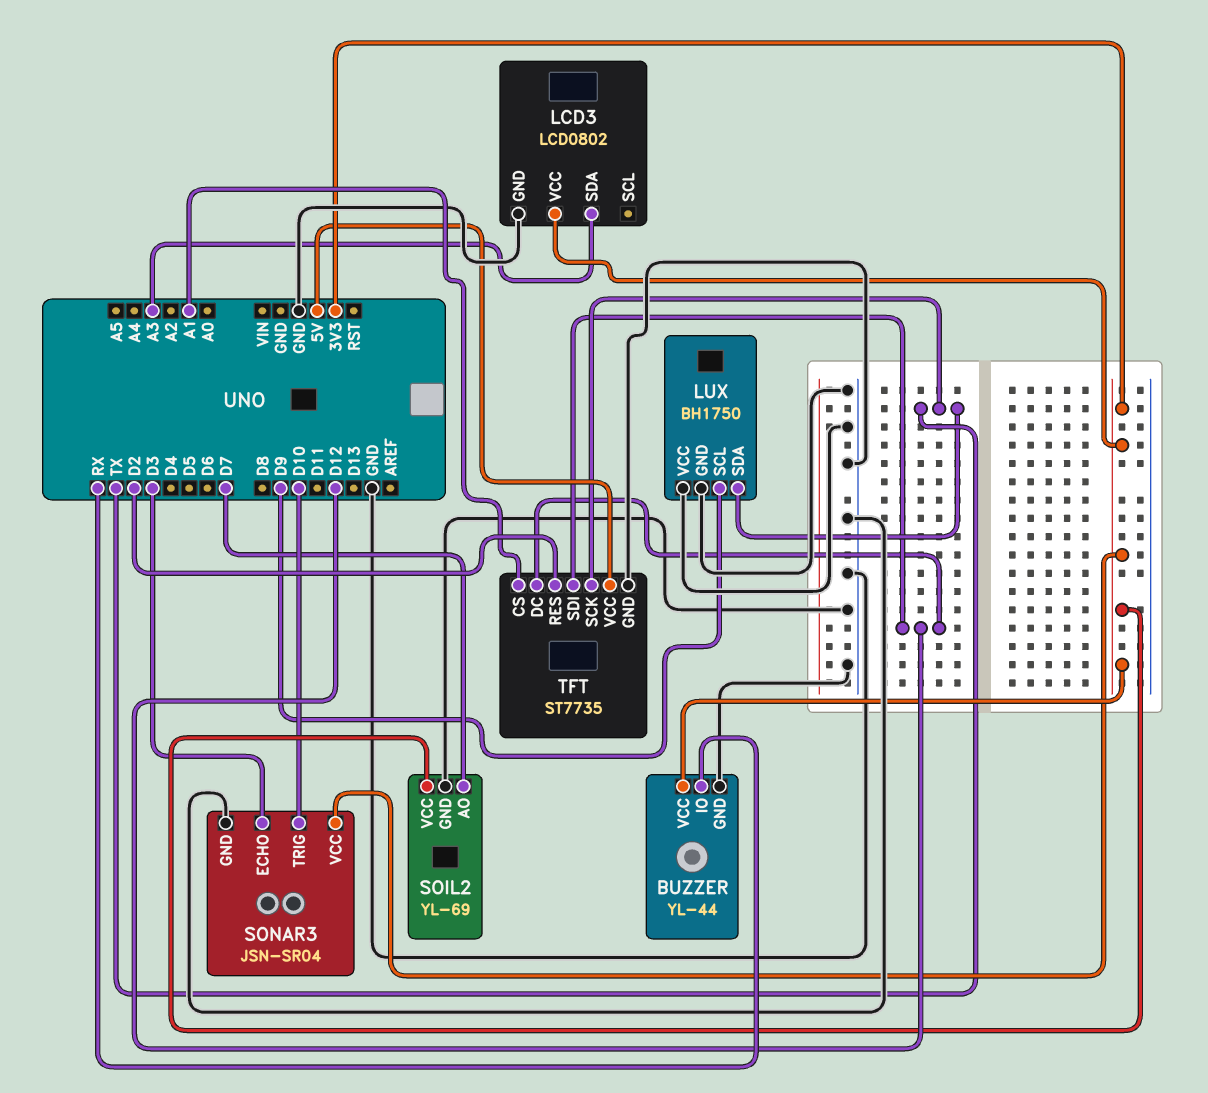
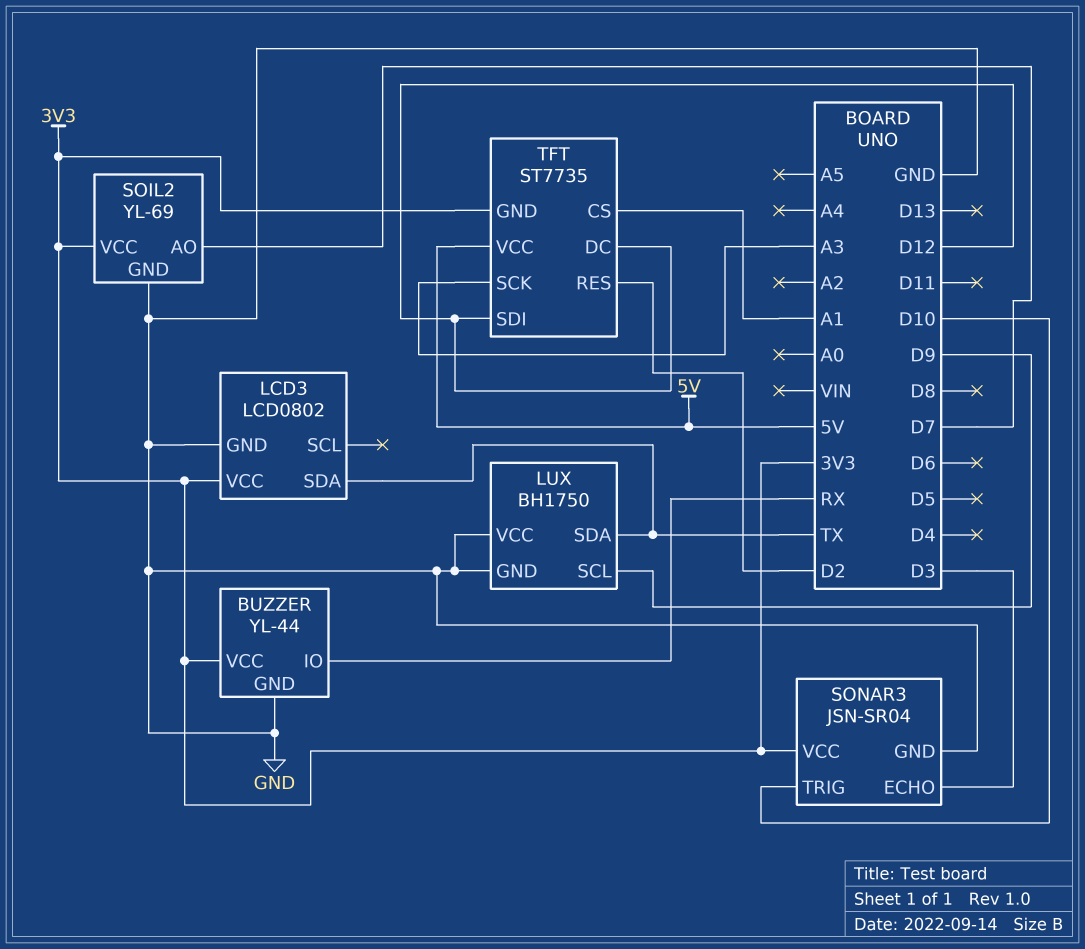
LCD3 pin SDA: A3 -> TX
TFT pin GND: GND -> 3V3
TFT pin SCK: TX -> A3

